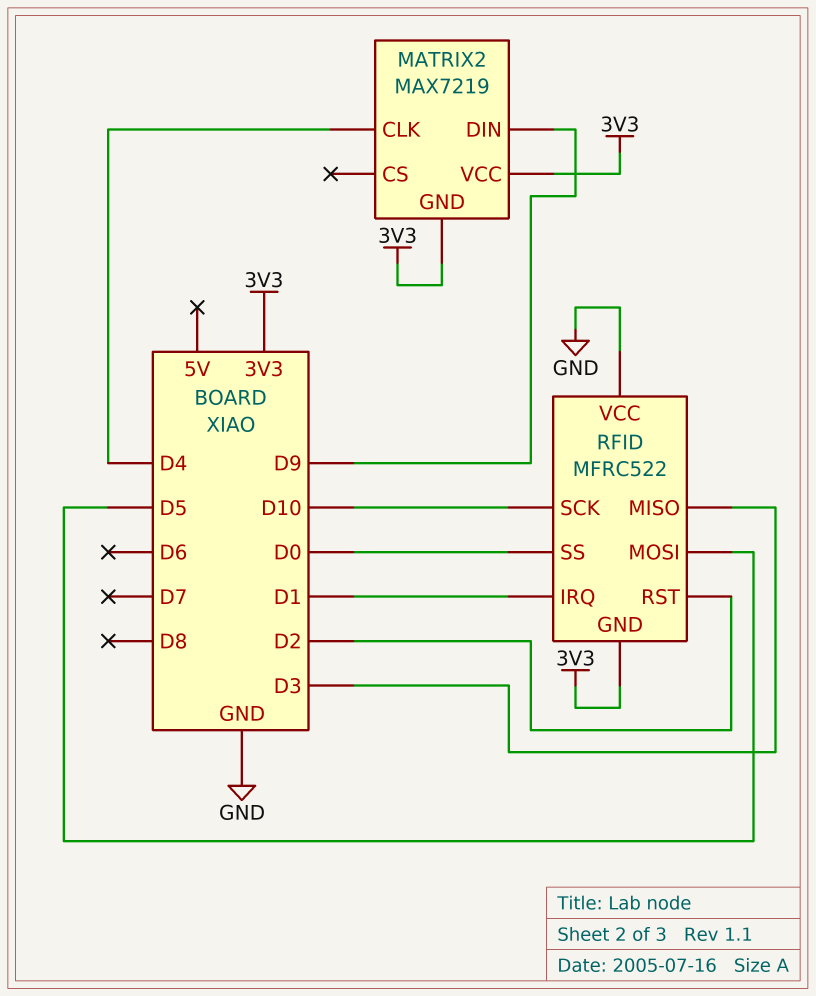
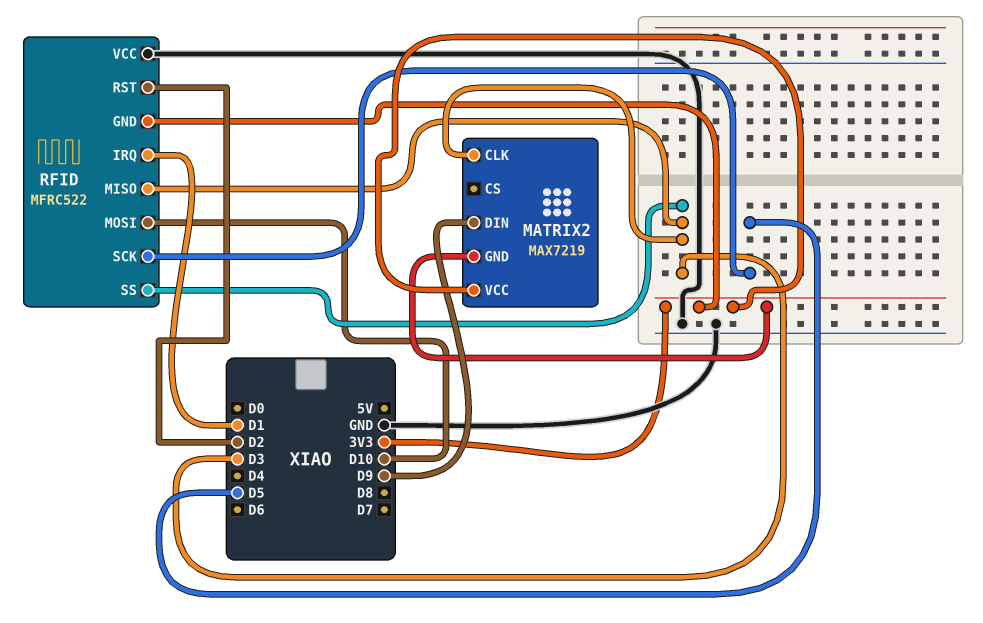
MATRIX2 pin CLK: D4 -> D3
RFID pin MOSI: D5 -> D10
RFID pin SCK: D10 -> D5
RFID pin SS: D0 -> D3

